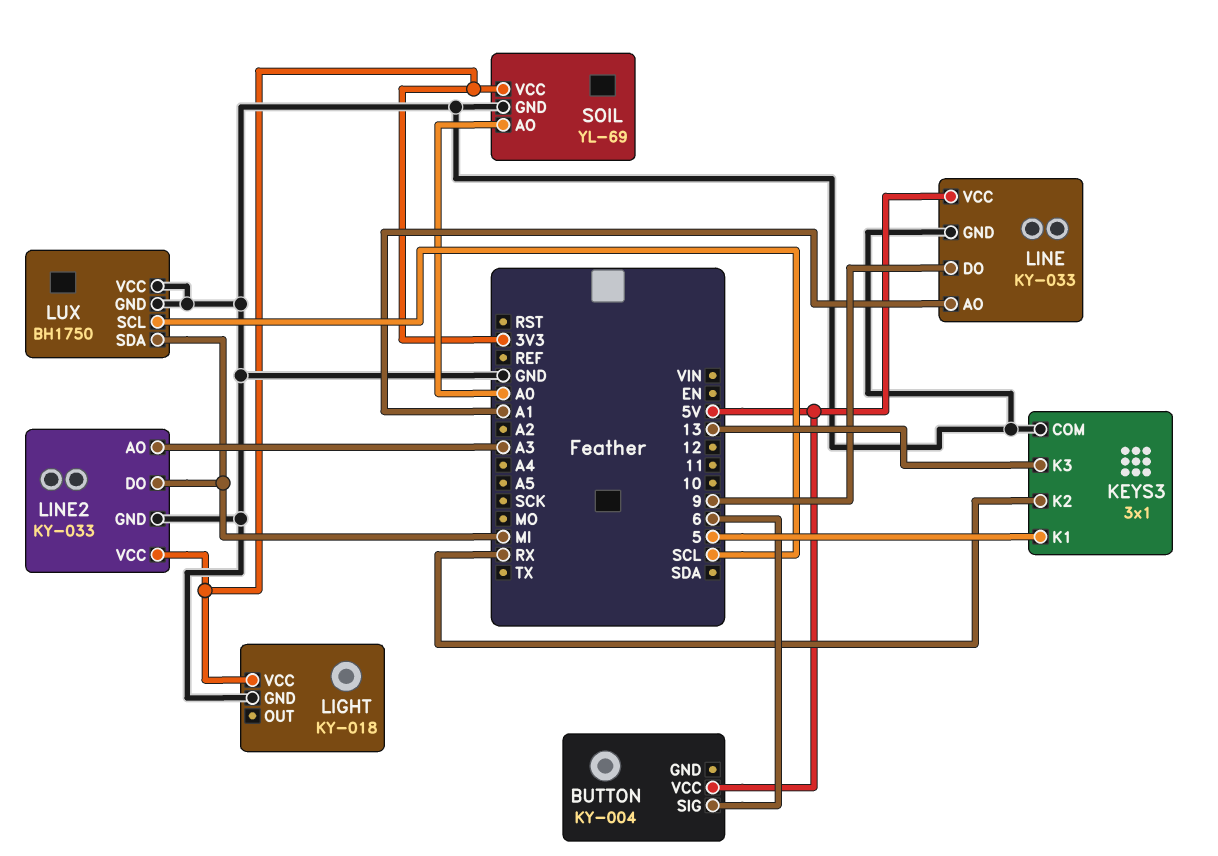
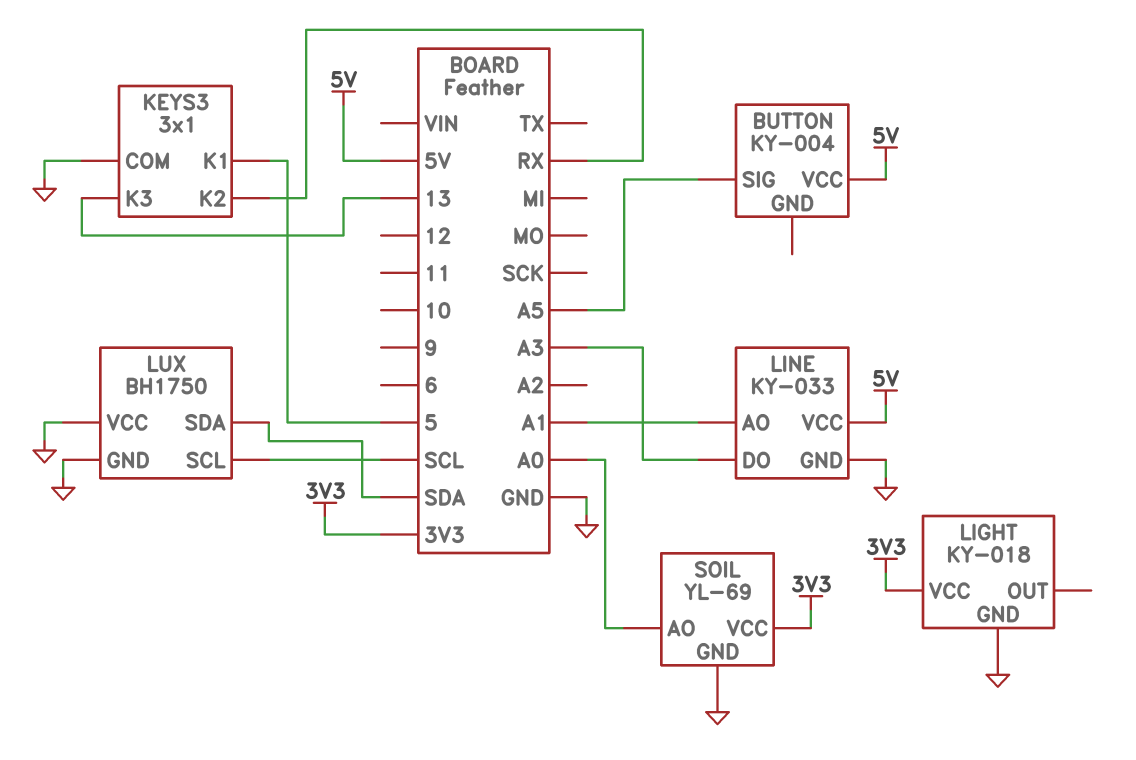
BUTTON pin SIG: 6 -> A5
LINE pin DO: 9 -> A3
LINE2: KY-033 -> none
LINE2 pin AO: A3 -> none
LINE2 pin DO: MI -> none
LINE2 pin GND: GND -> none
LINE2 pin VCC: 3V3 -> none
LUX pin SDA: MI -> SDA

